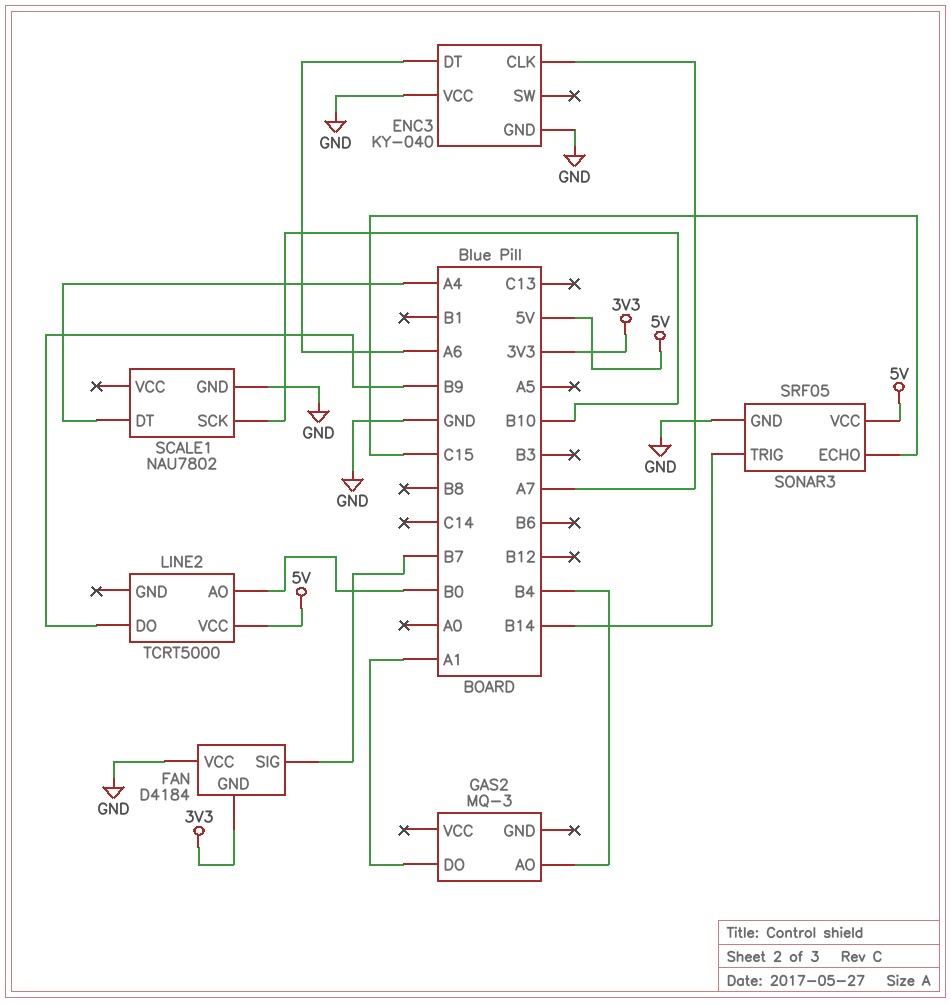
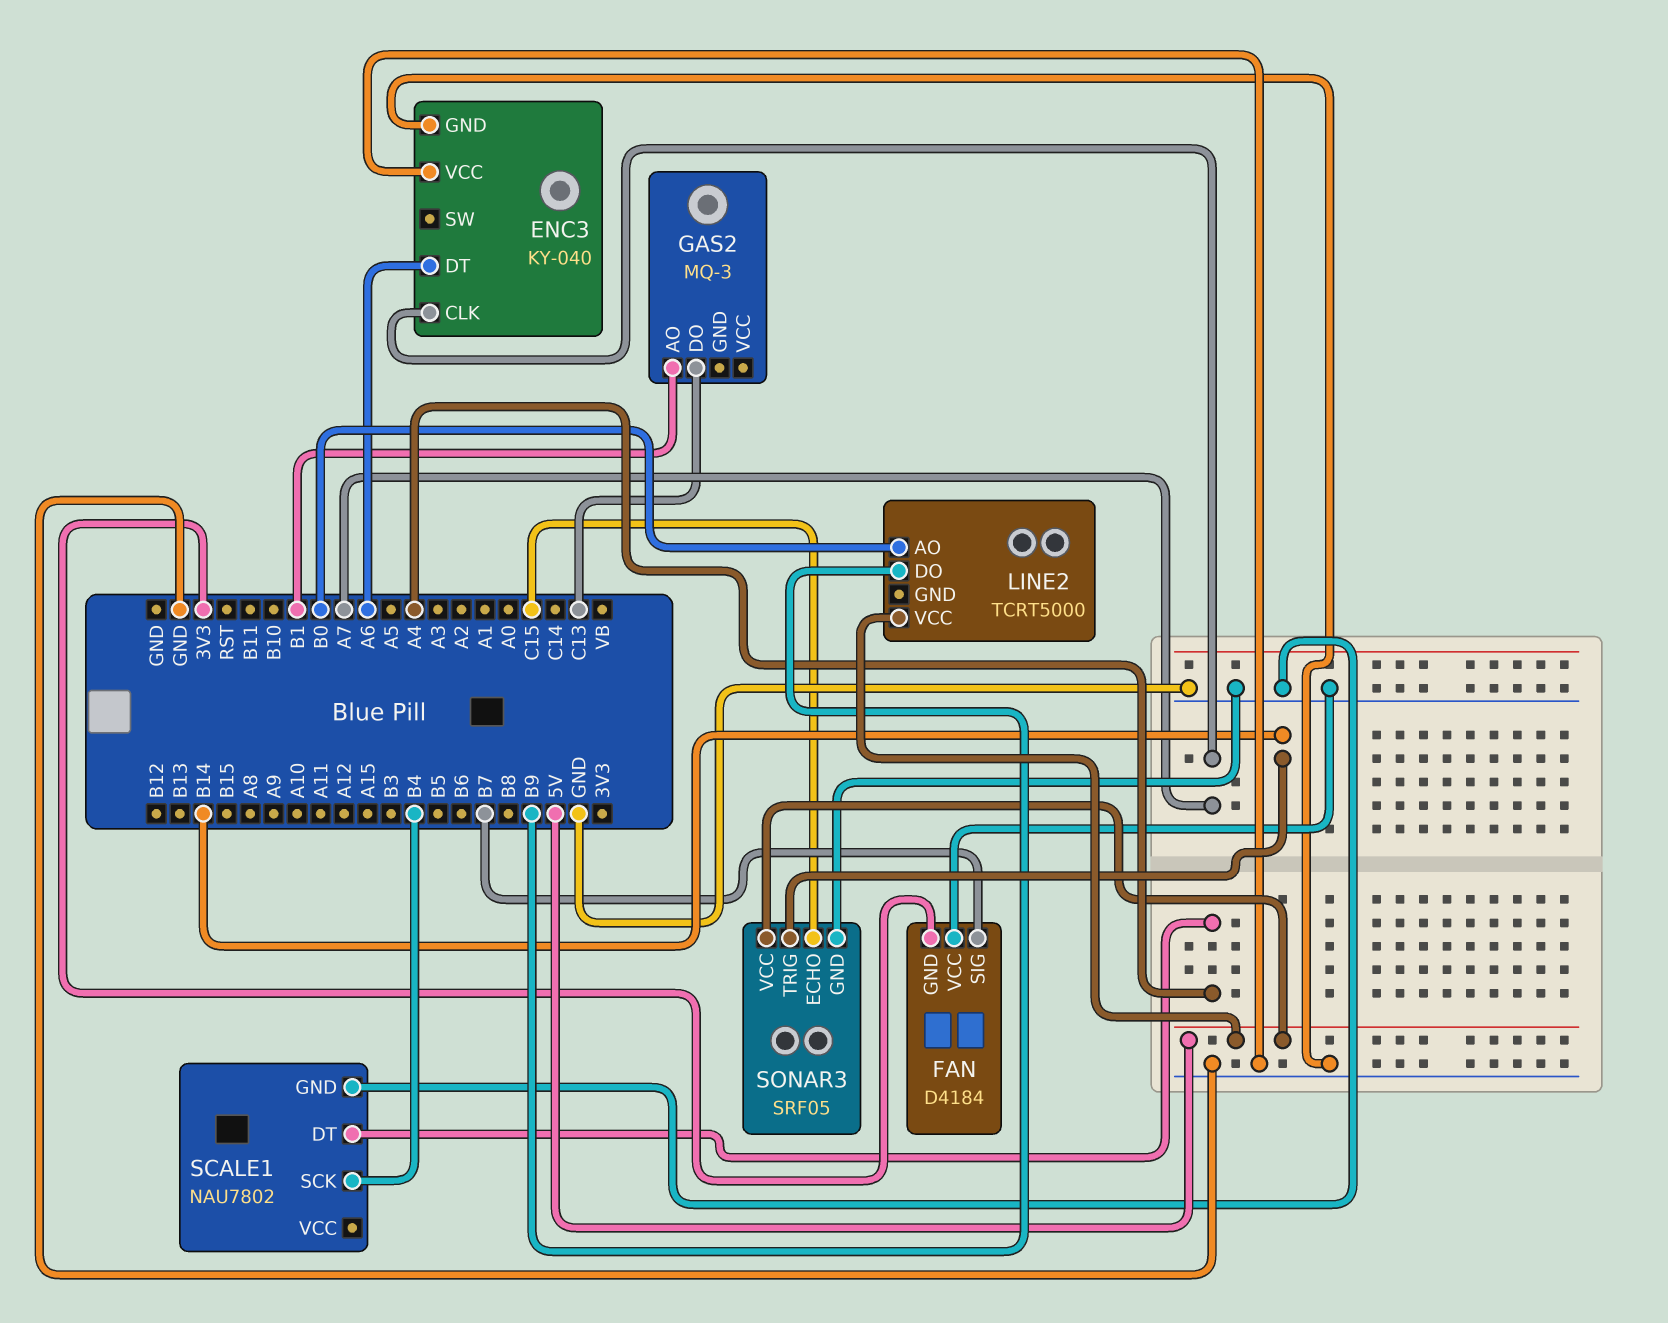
GAS2 pin AO: B4 -> B1
GAS2 pin DO: A1 -> C13
SCALE1 pin SCK: B10 -> B4

